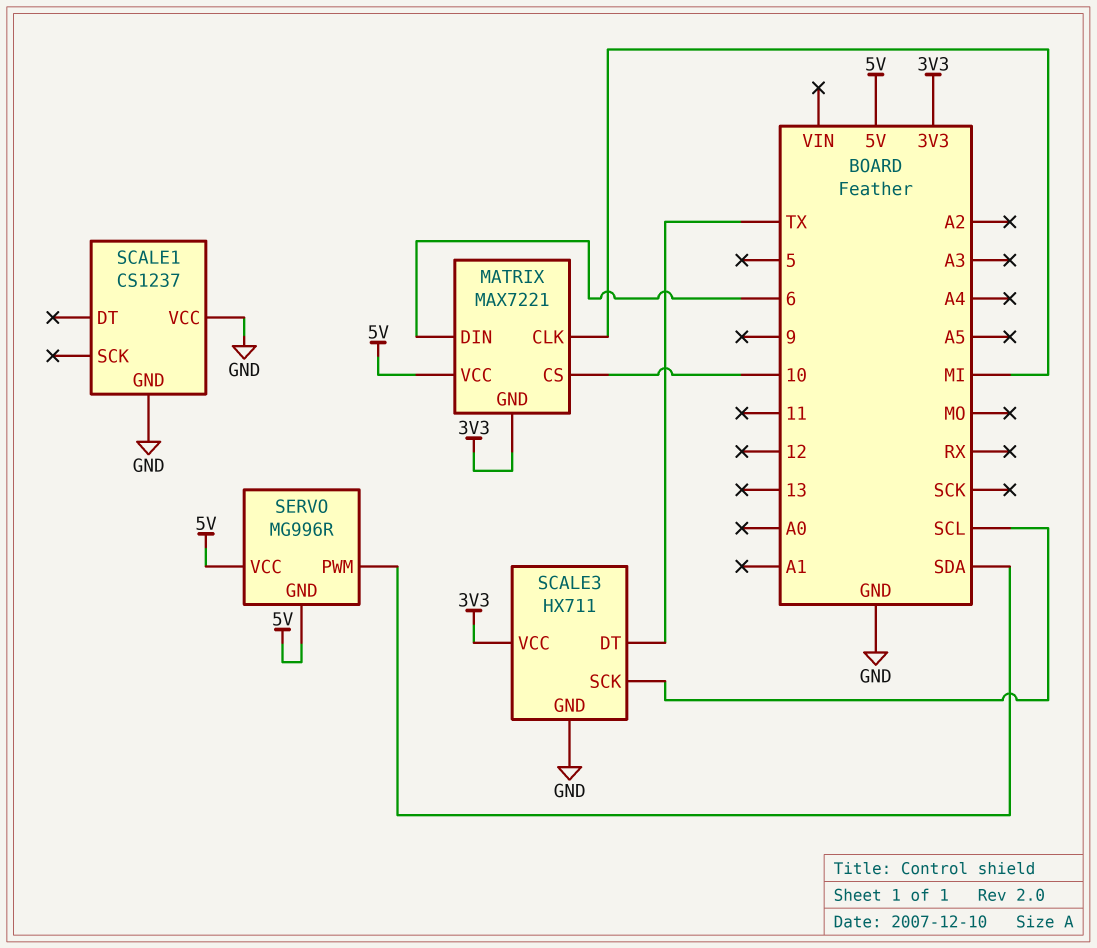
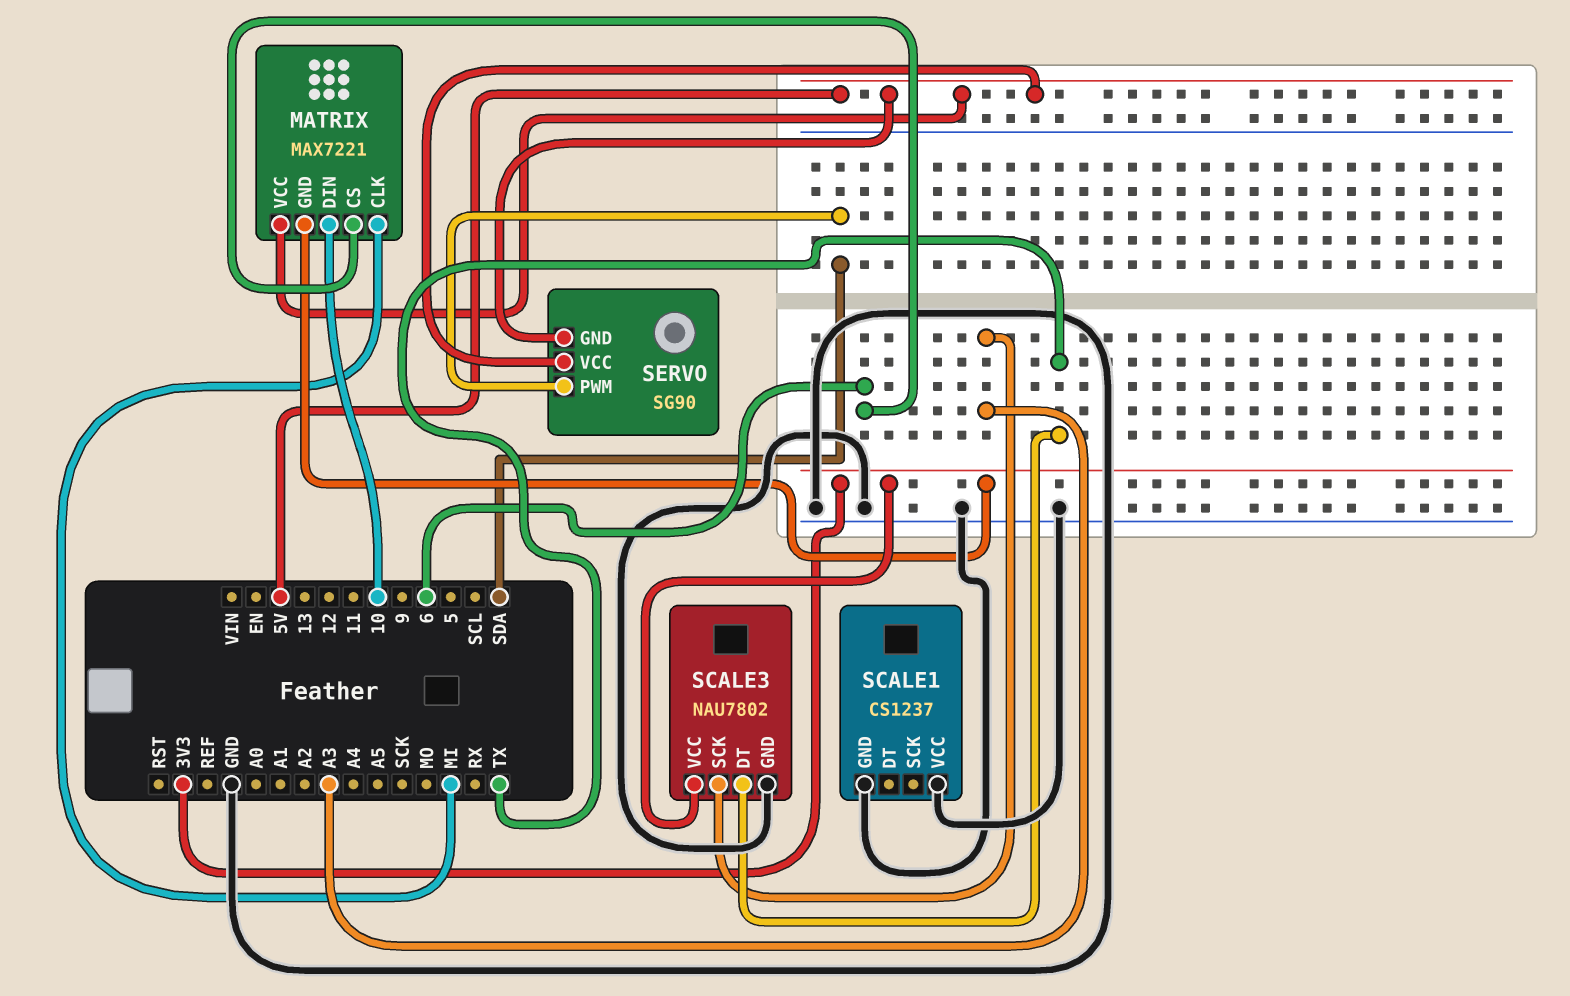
MATRIX pin CS: 10 -> 6
MATRIX pin DIN: 6 -> 10
SCALE3: HX711 -> NAU7802
SCALE3 pin SCK: SCL -> A3
SERVO: MG996R -> SG90

